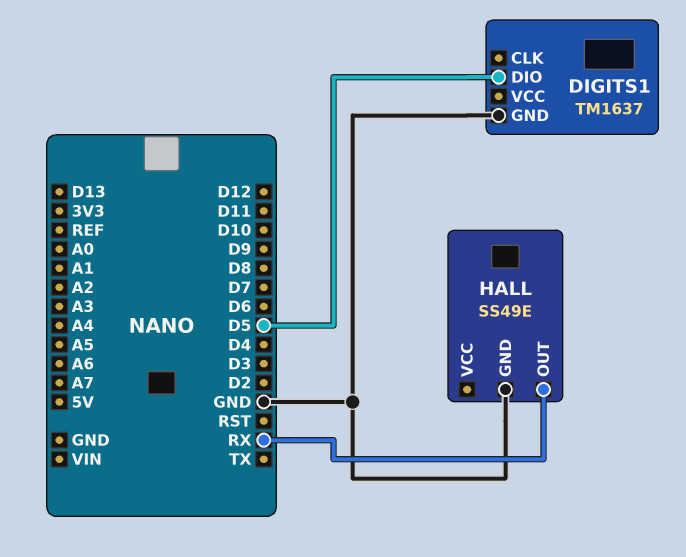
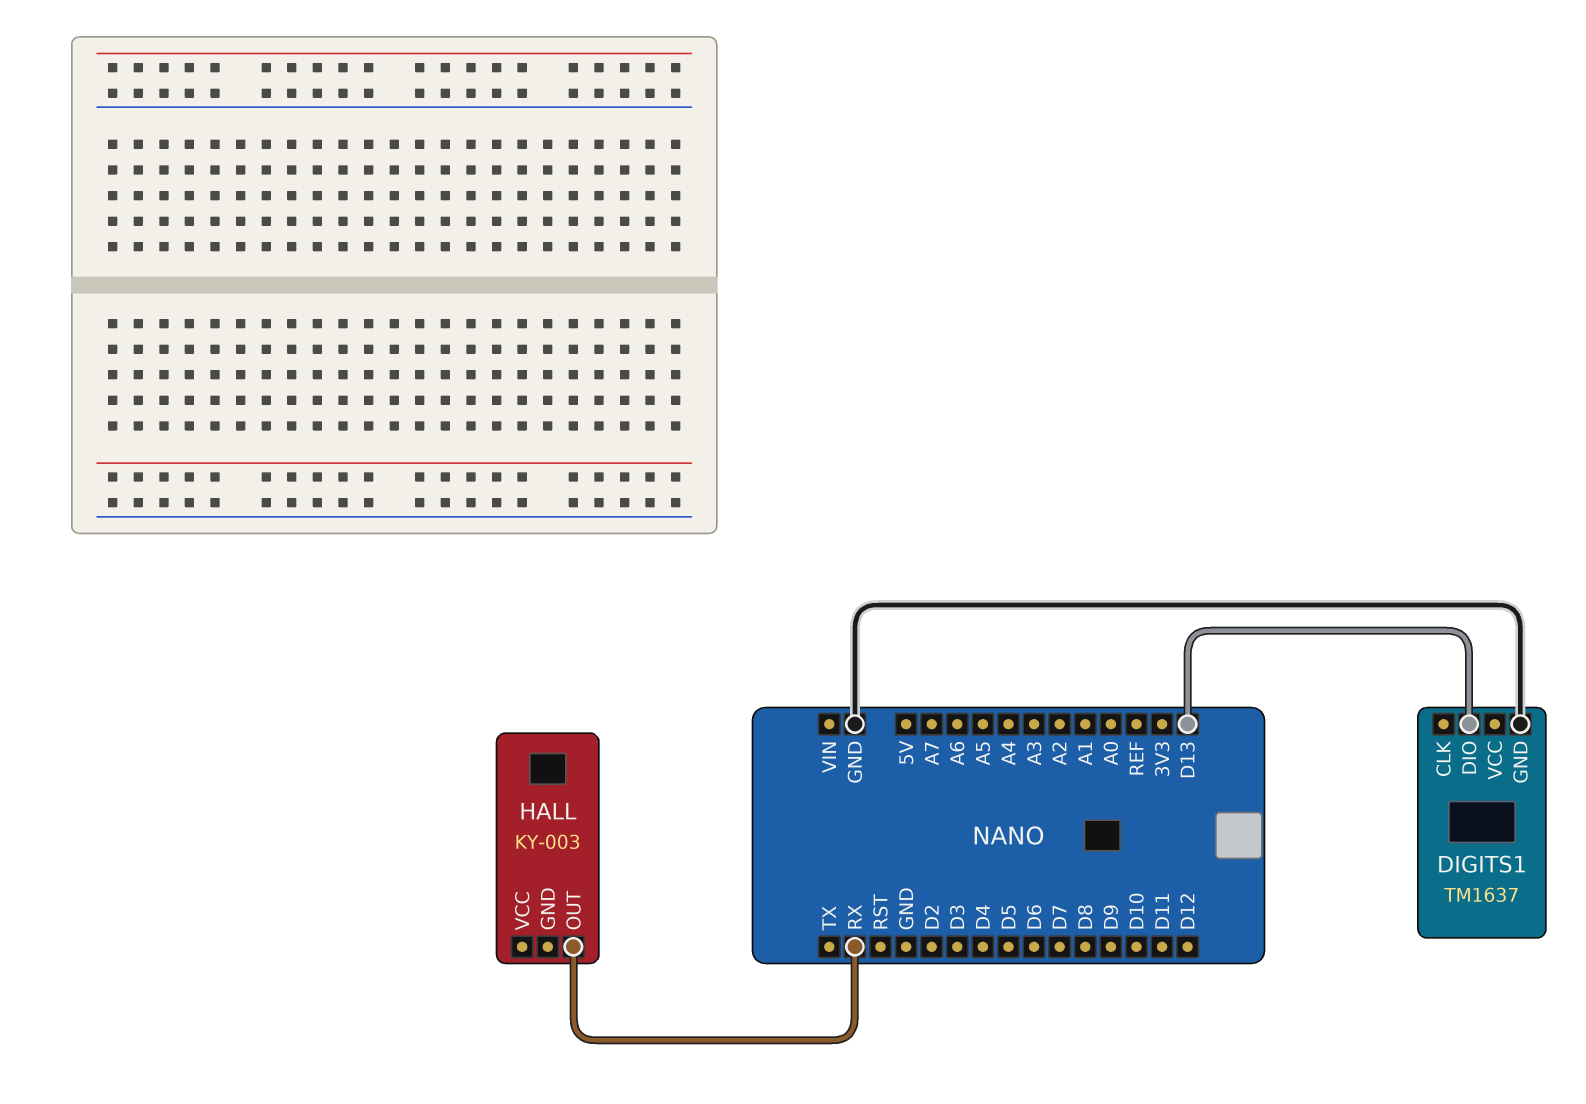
DIGITS1 pin DIO: D5 -> D13
HALL: SS49E -> KY-003
HALL pin GND: GND -> none

